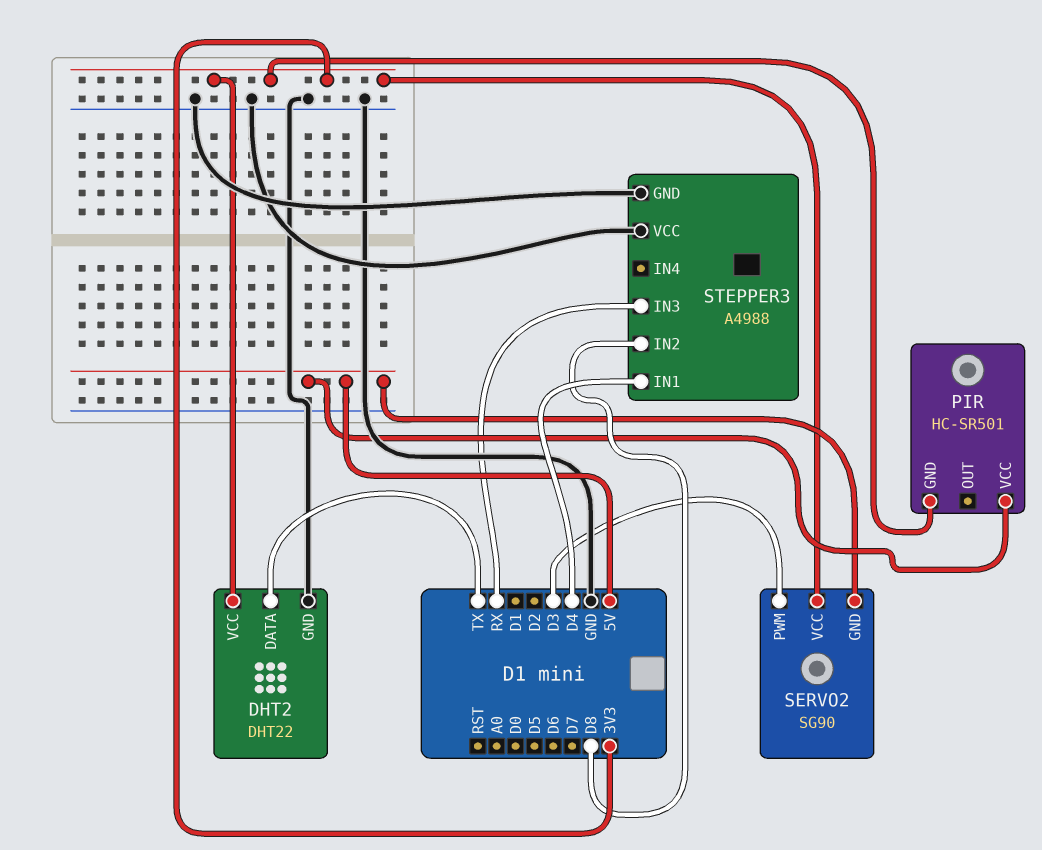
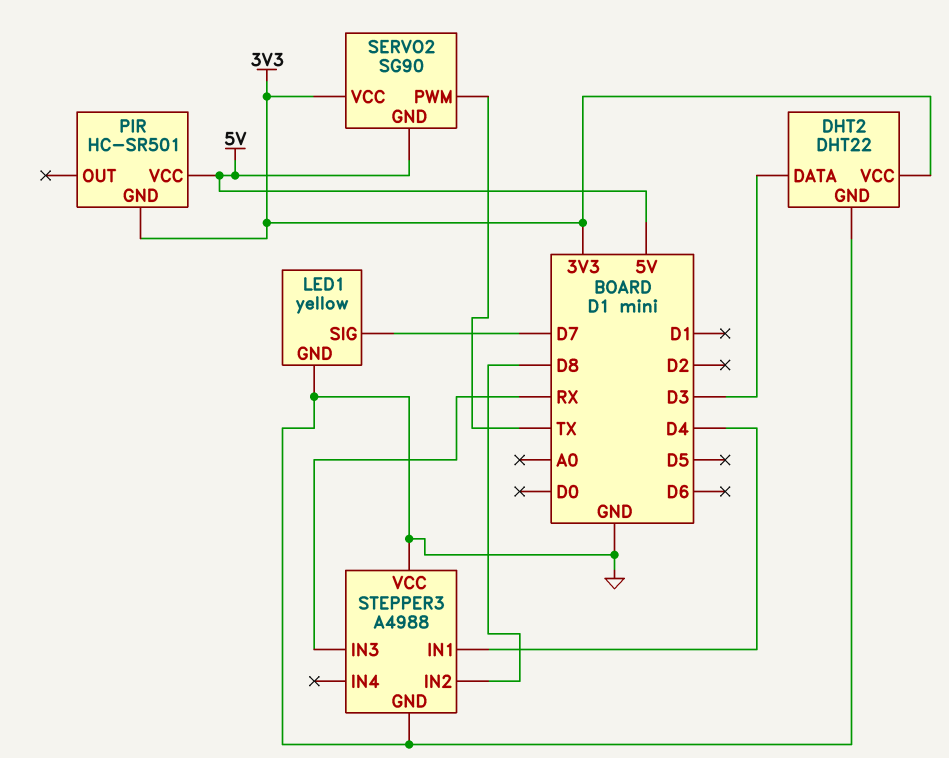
DHT2 pin DATA: TX -> D3
LED1: none -> yellow
LED1 pin GND: none -> GND
LED1 pin SIG: none -> D7
SERVO2 pin PWM: D3 -> TX

